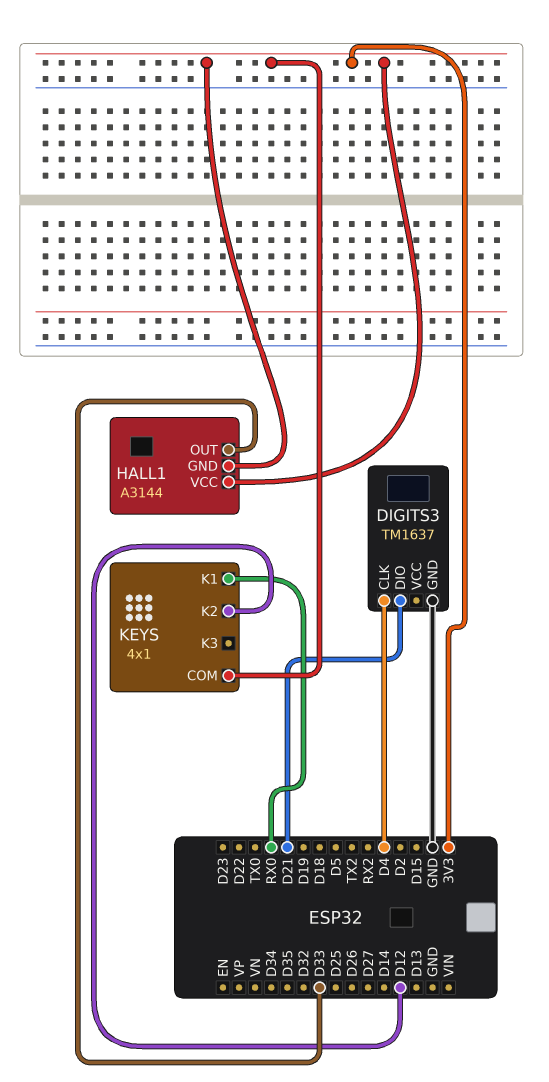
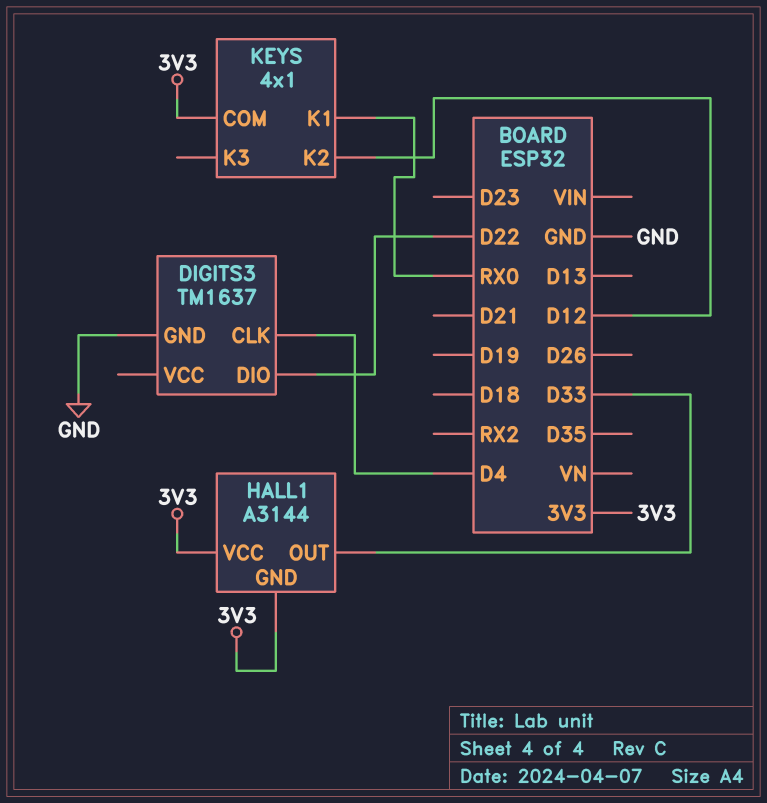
DIGITS3 pin DIO: D21 -> D22

